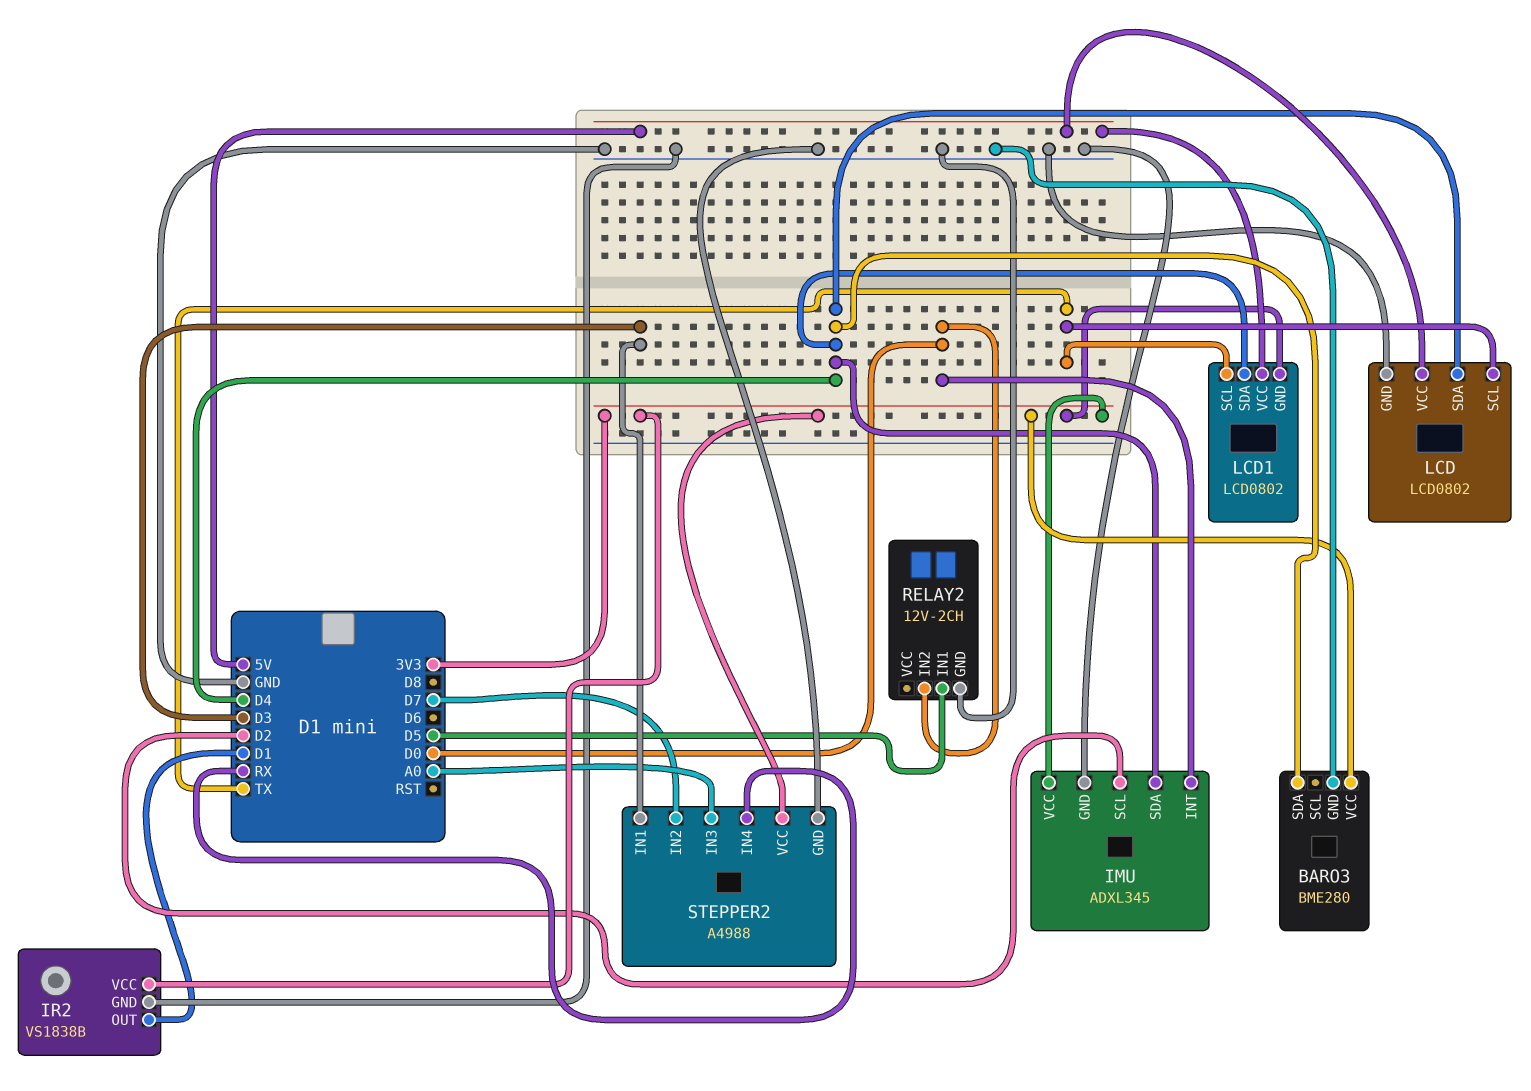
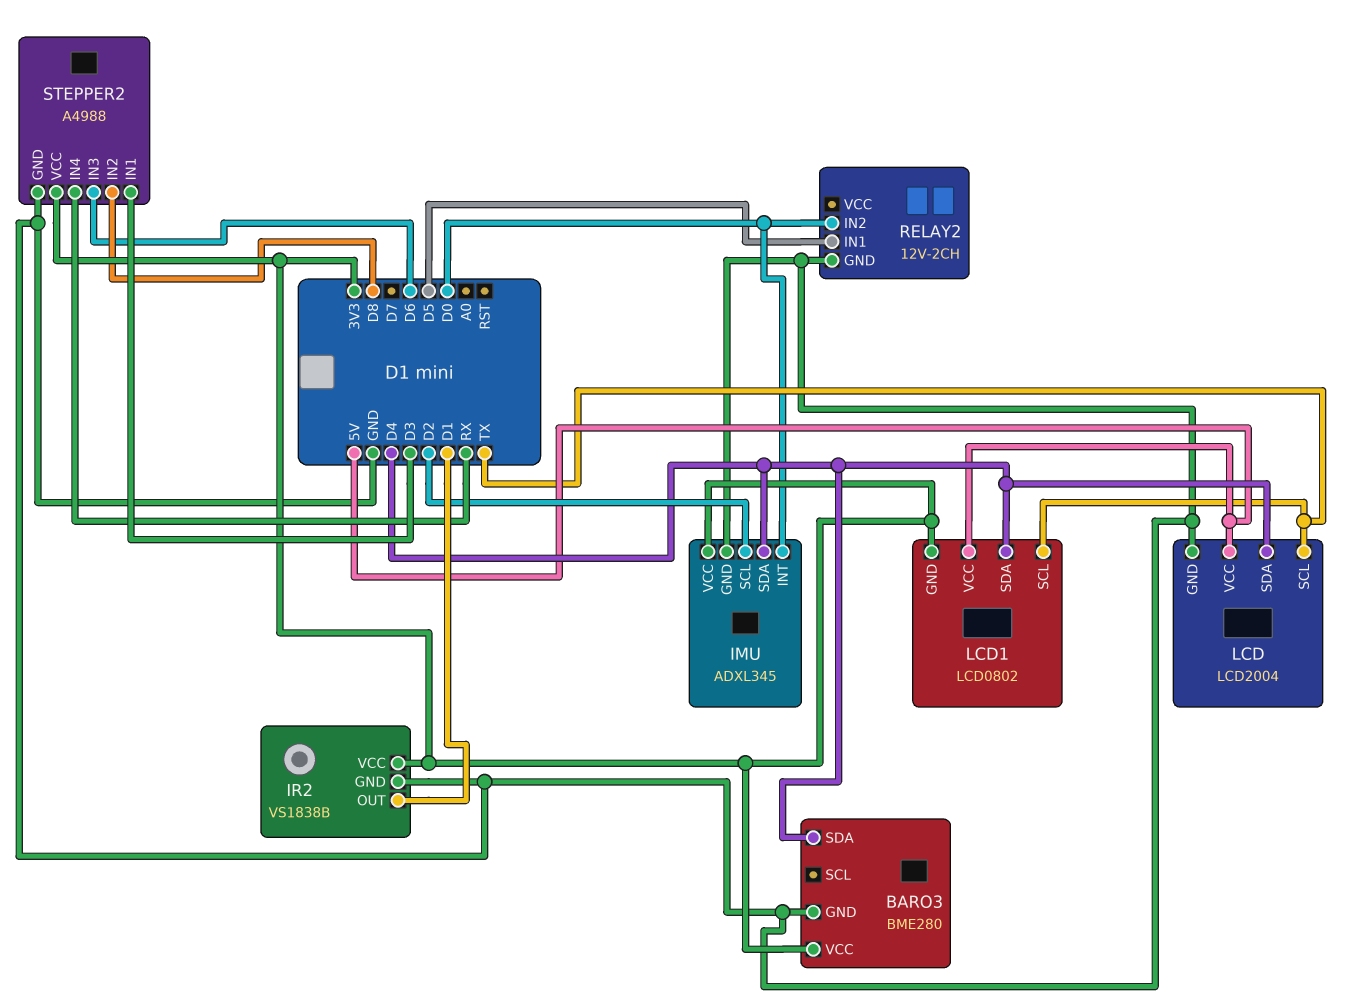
LCD: LCD0802 -> LCD2004
STEPPER2 pin IN2: D7 -> D8
STEPPER2 pin IN3: A0 -> D6

